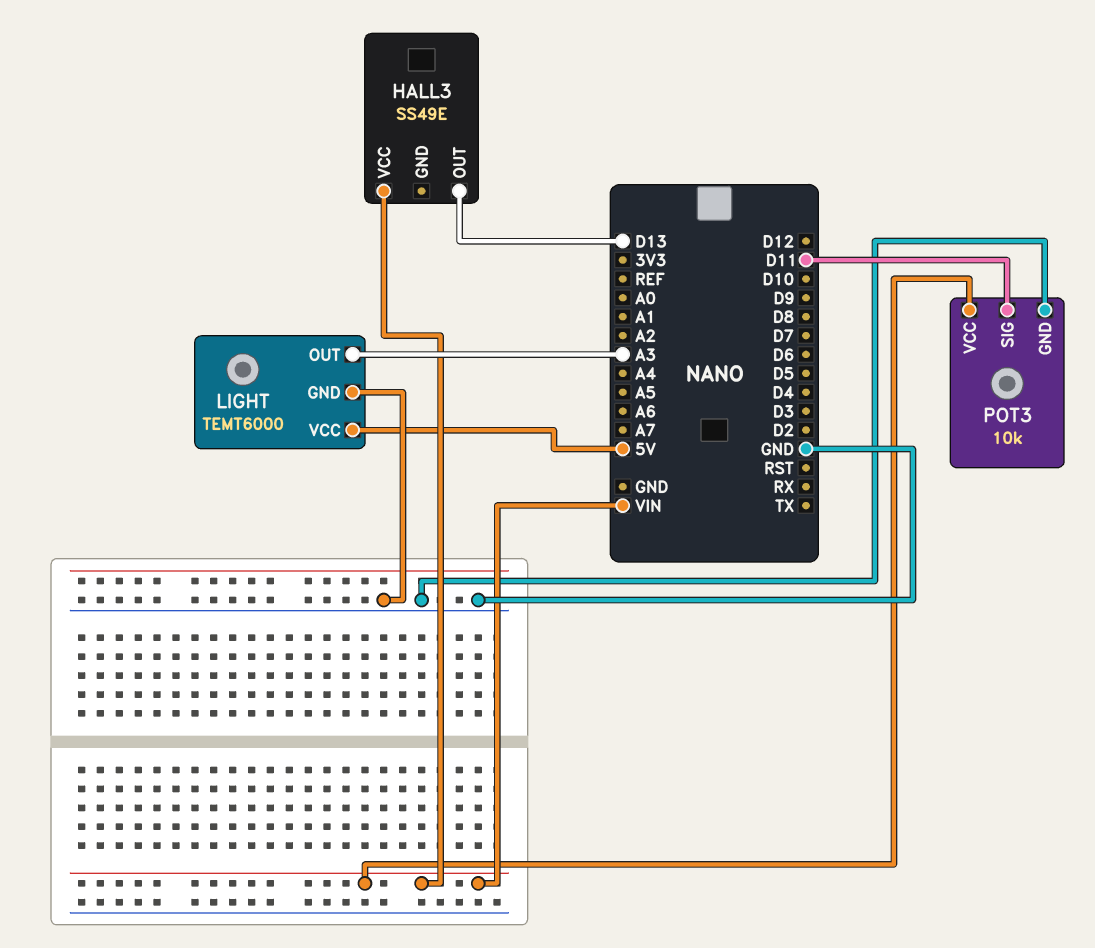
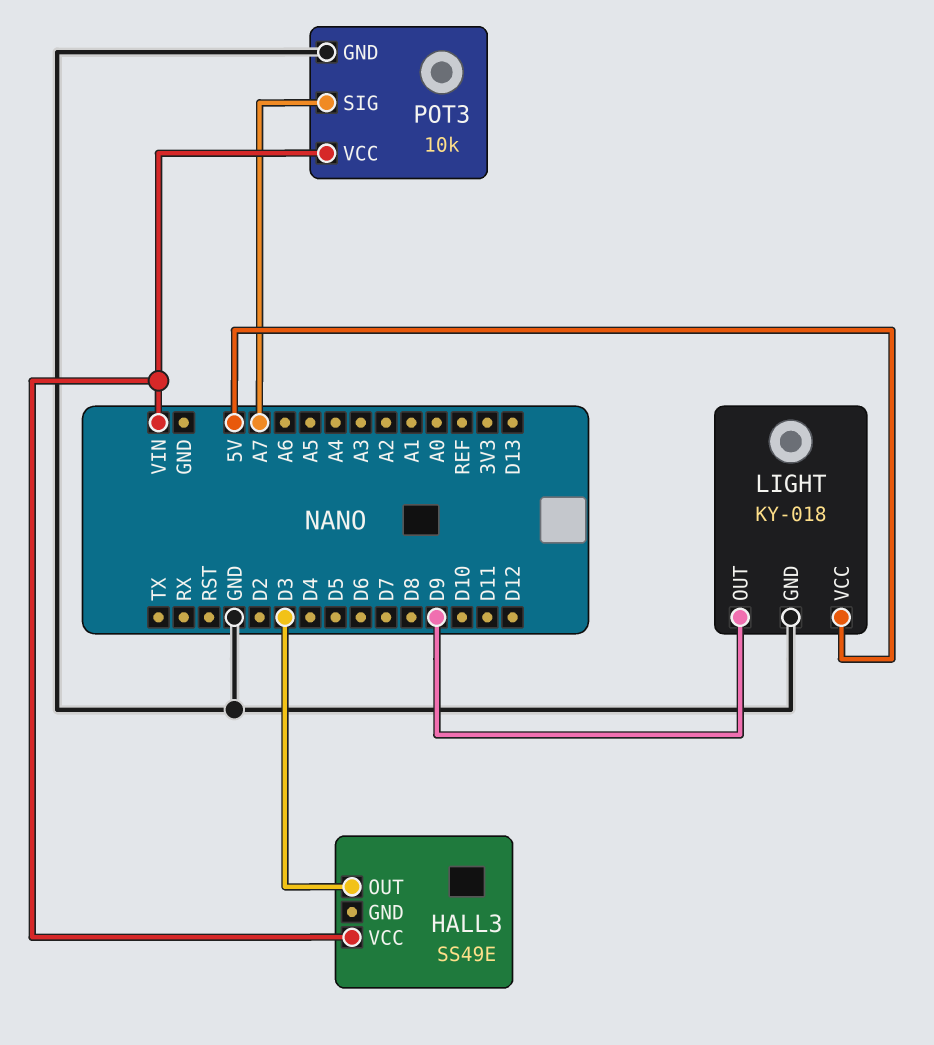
HALL3 pin OUT: D13 -> D3
LIGHT: TEMT6000 -> KY-018
LIGHT pin OUT: A3 -> D9
POT3 pin SIG: D11 -> A7

